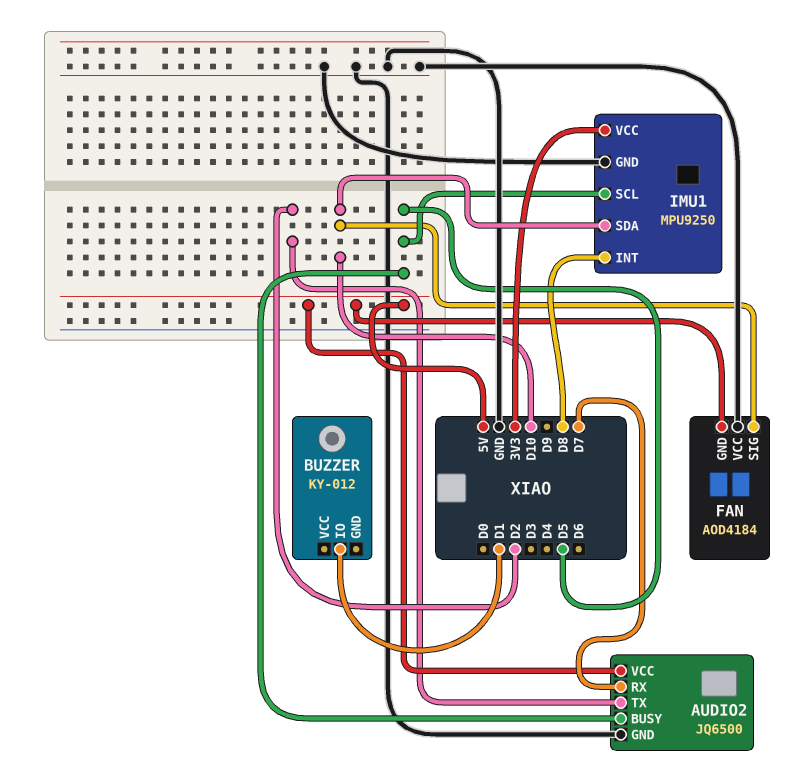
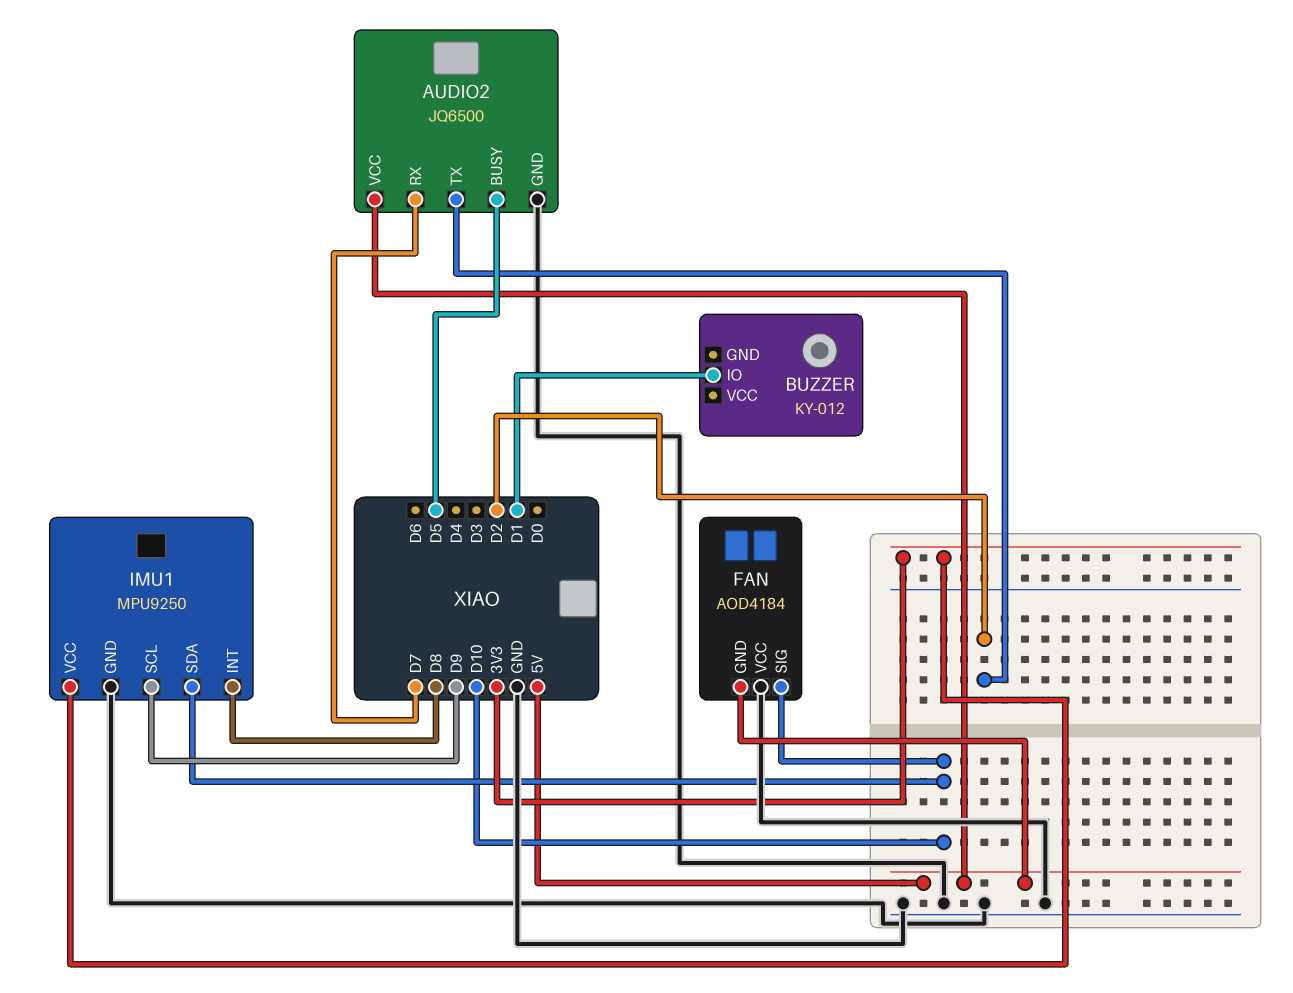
IMU1 pin SCL: D5 -> D9

